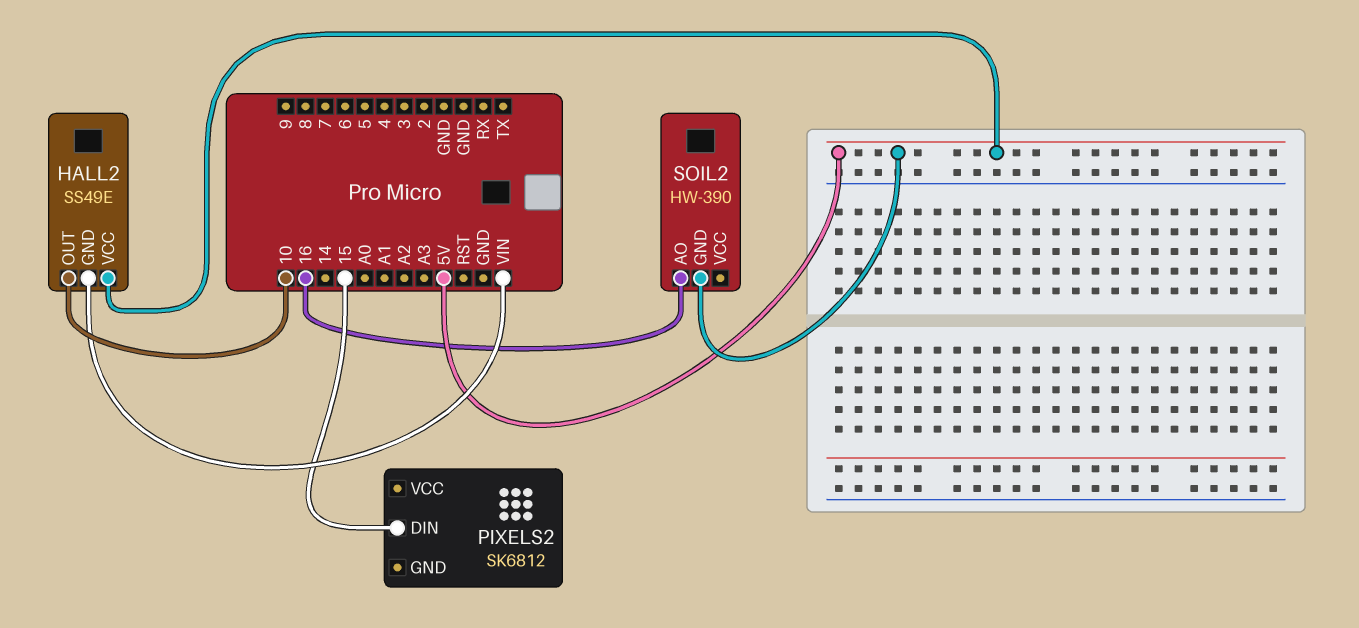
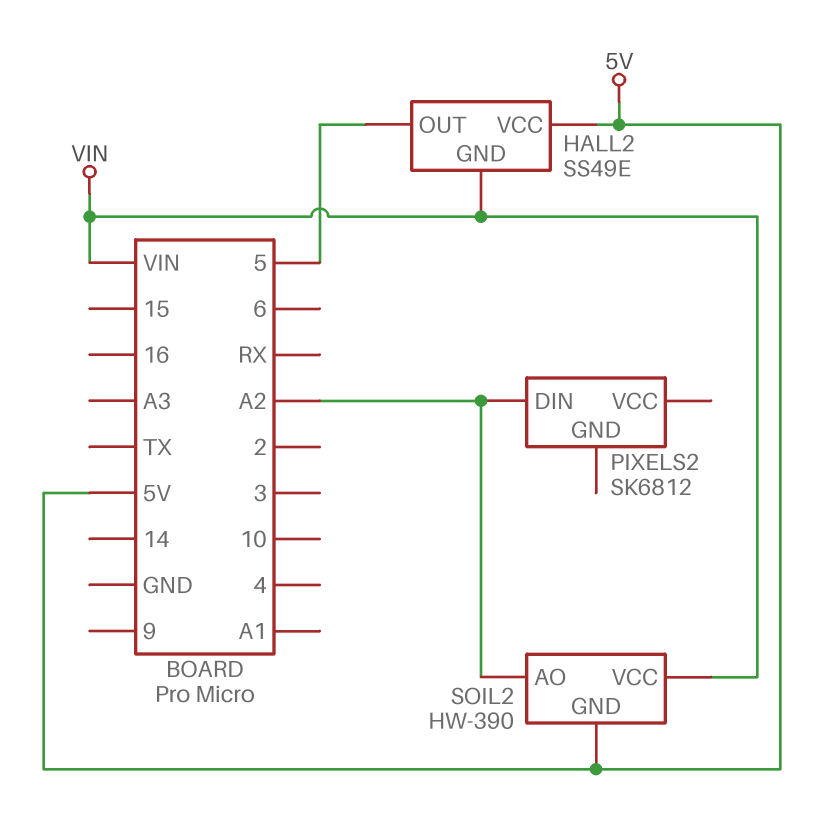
HALL2 pin OUT: 10 -> 5
PIXELS2 pin DIN: 15 -> A2
SOIL2 pin AO: 16 -> A2
SOIL2 pin VCC: none -> VIN

